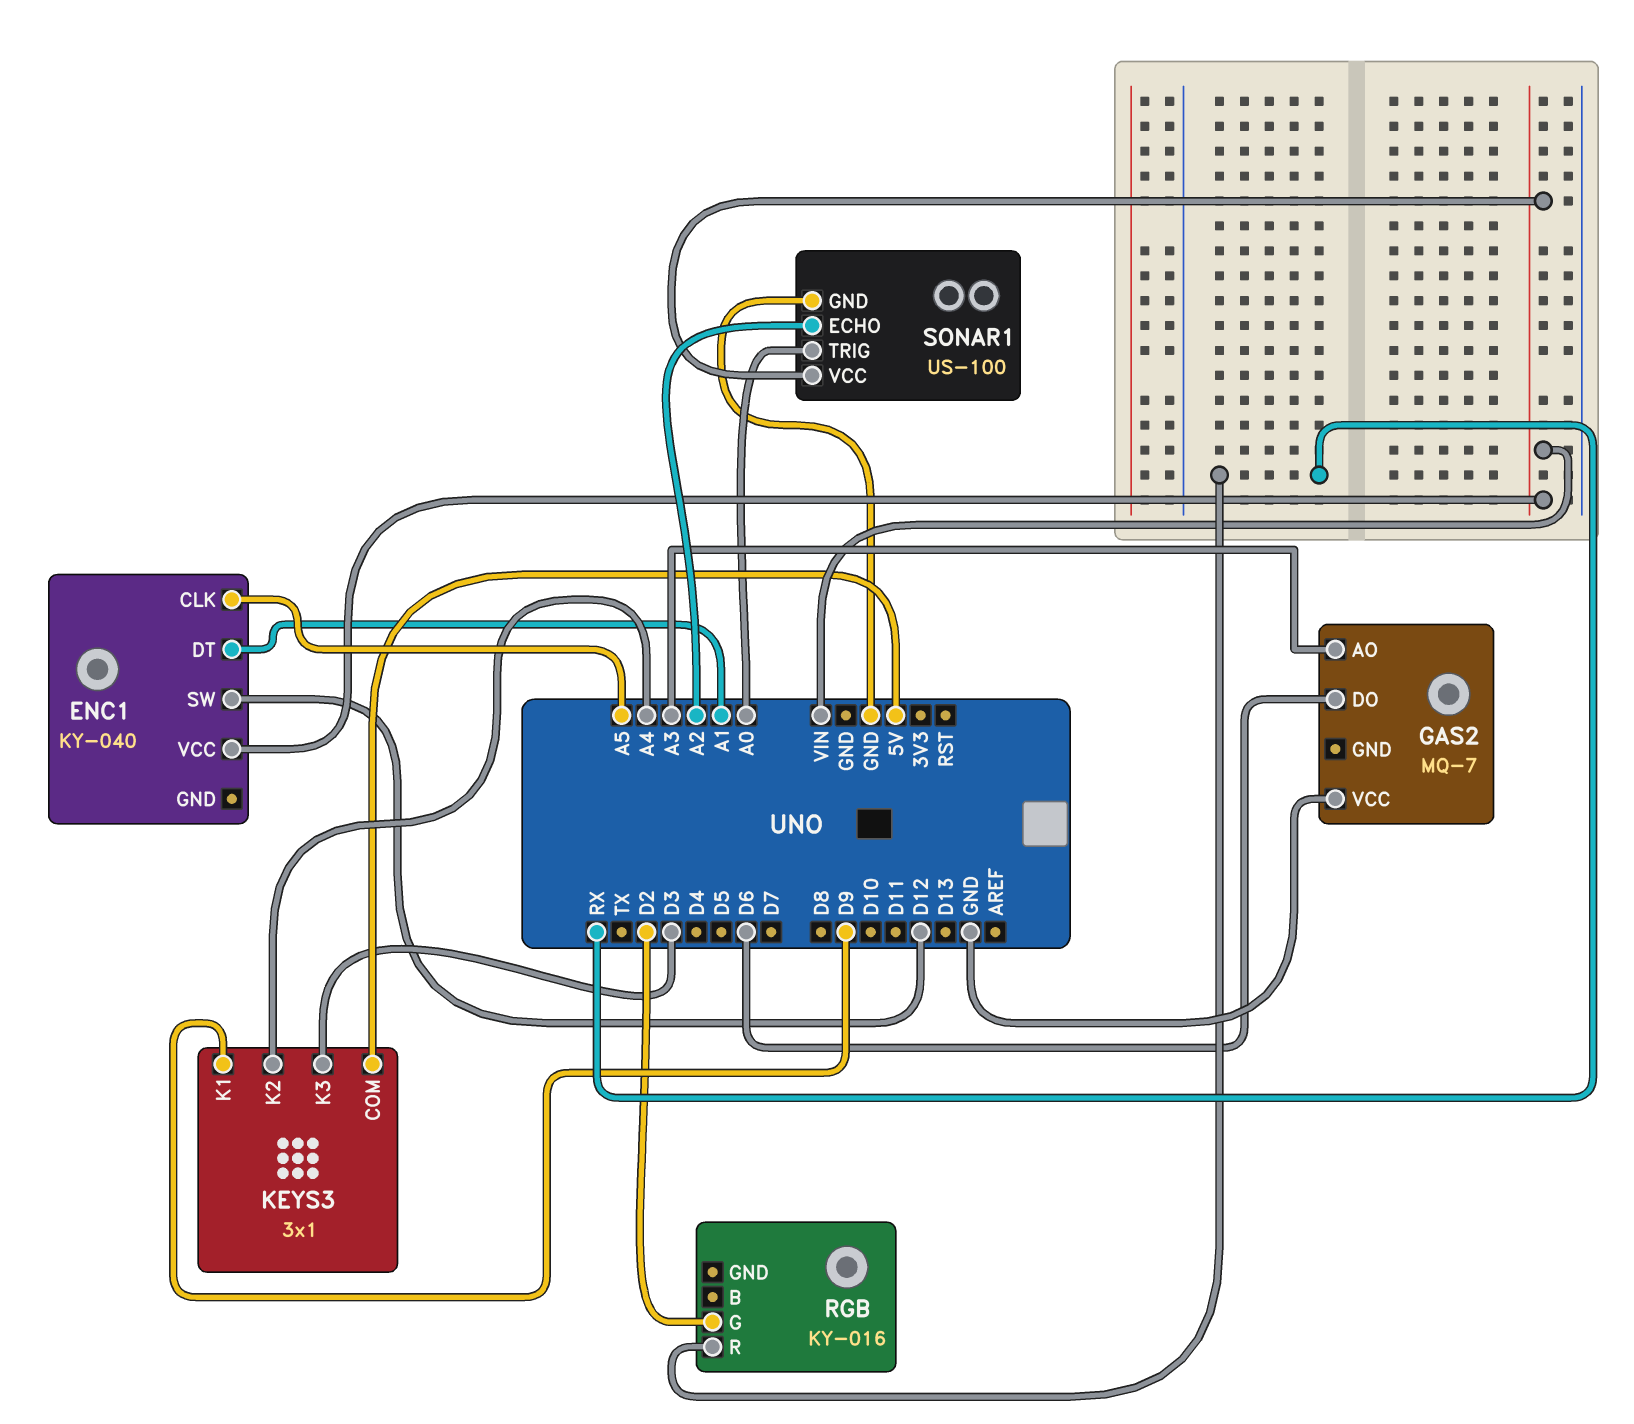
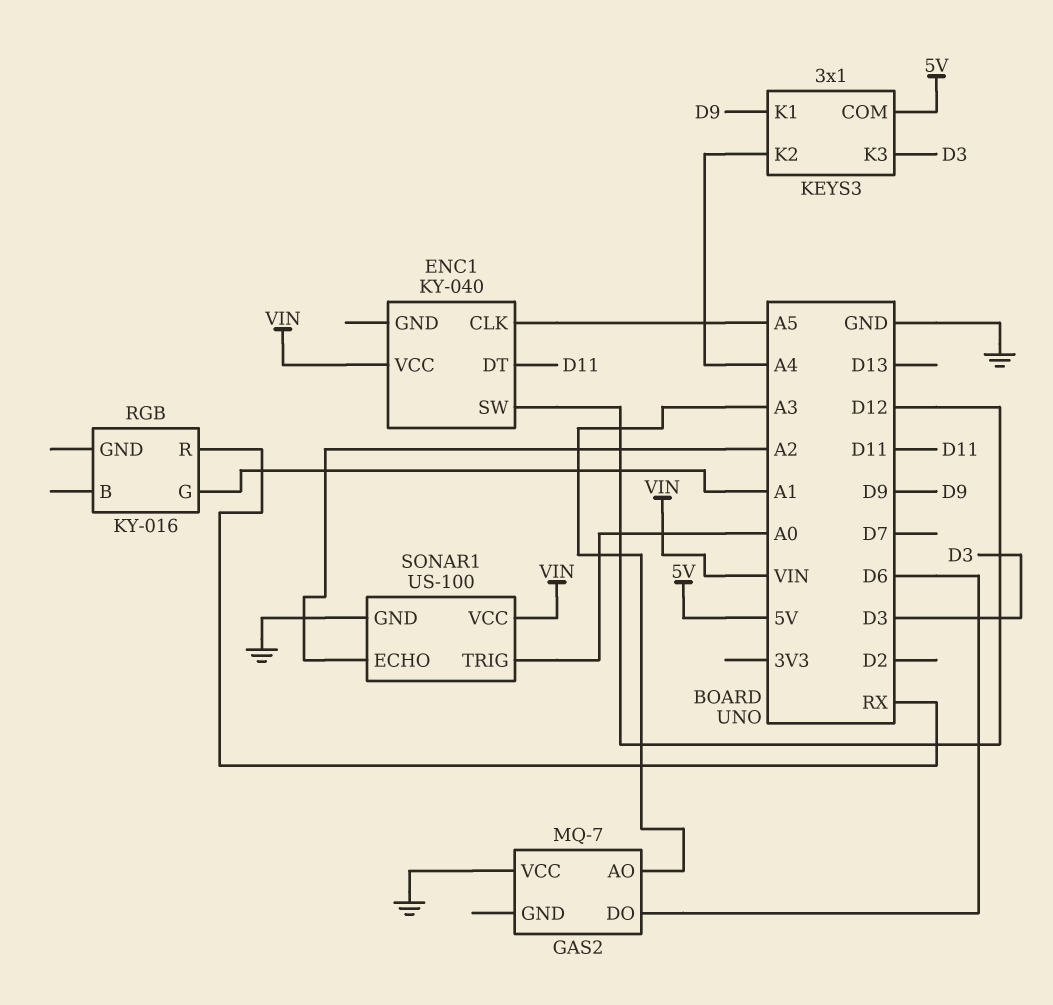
ENC1 pin DT: A1 -> D11
RGB pin G: D2 -> A1

